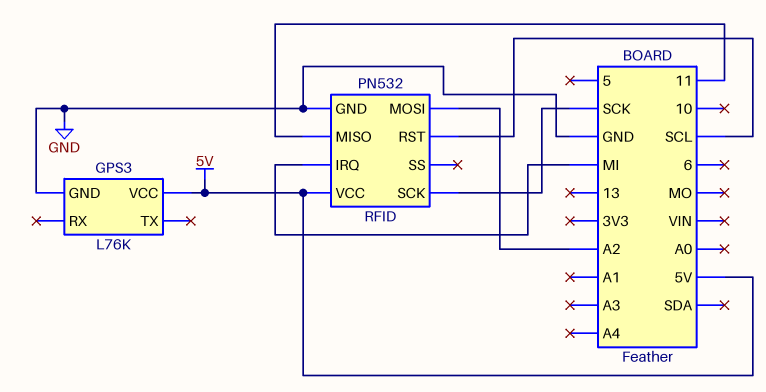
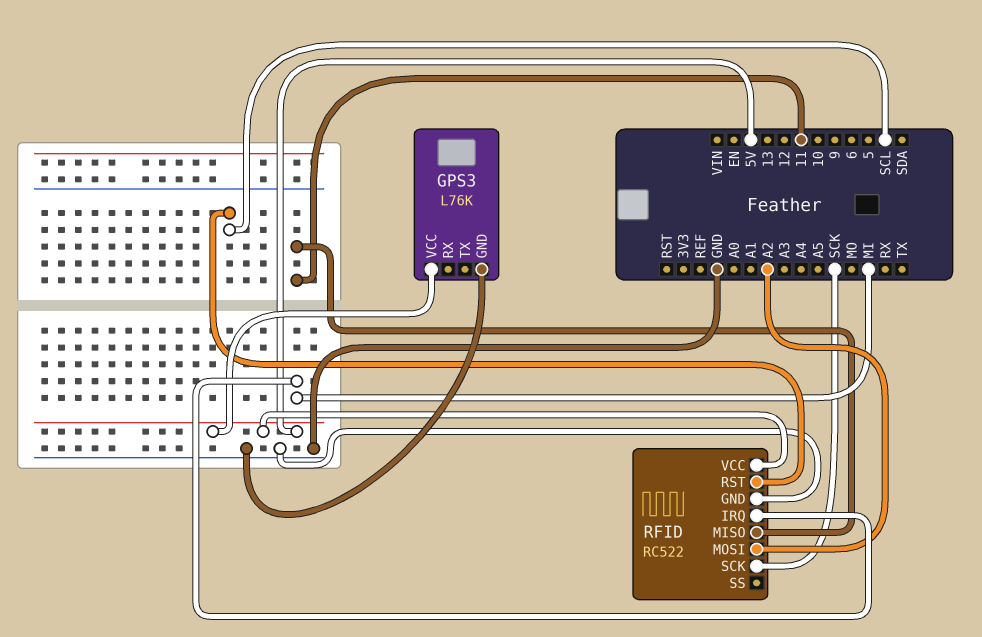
RFID: PN532 -> RC522

